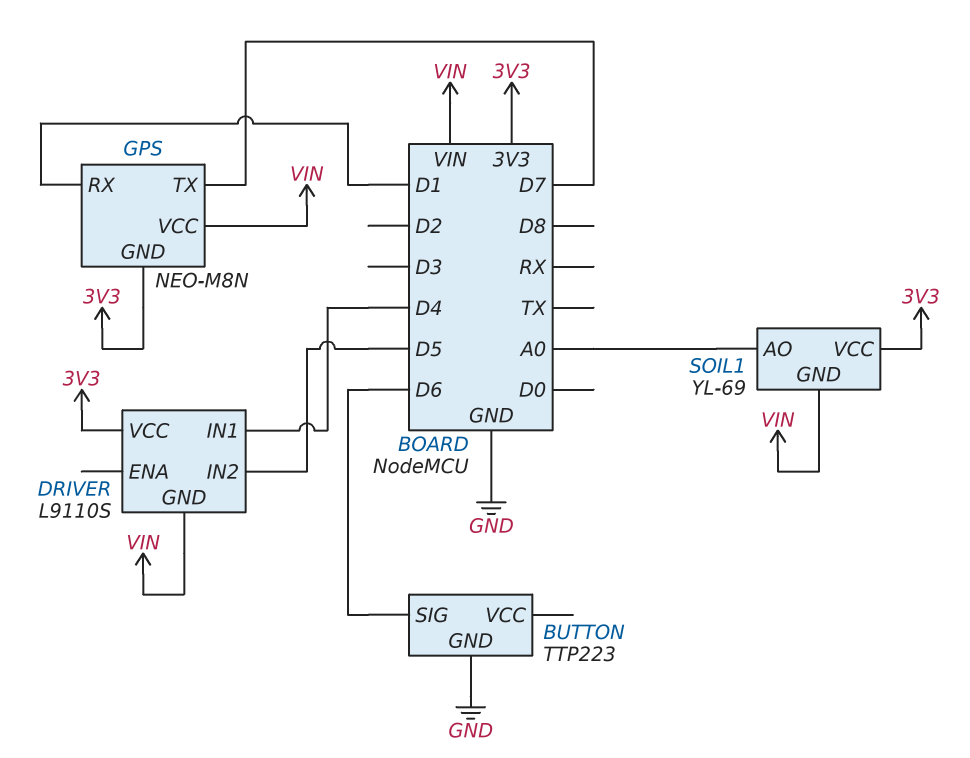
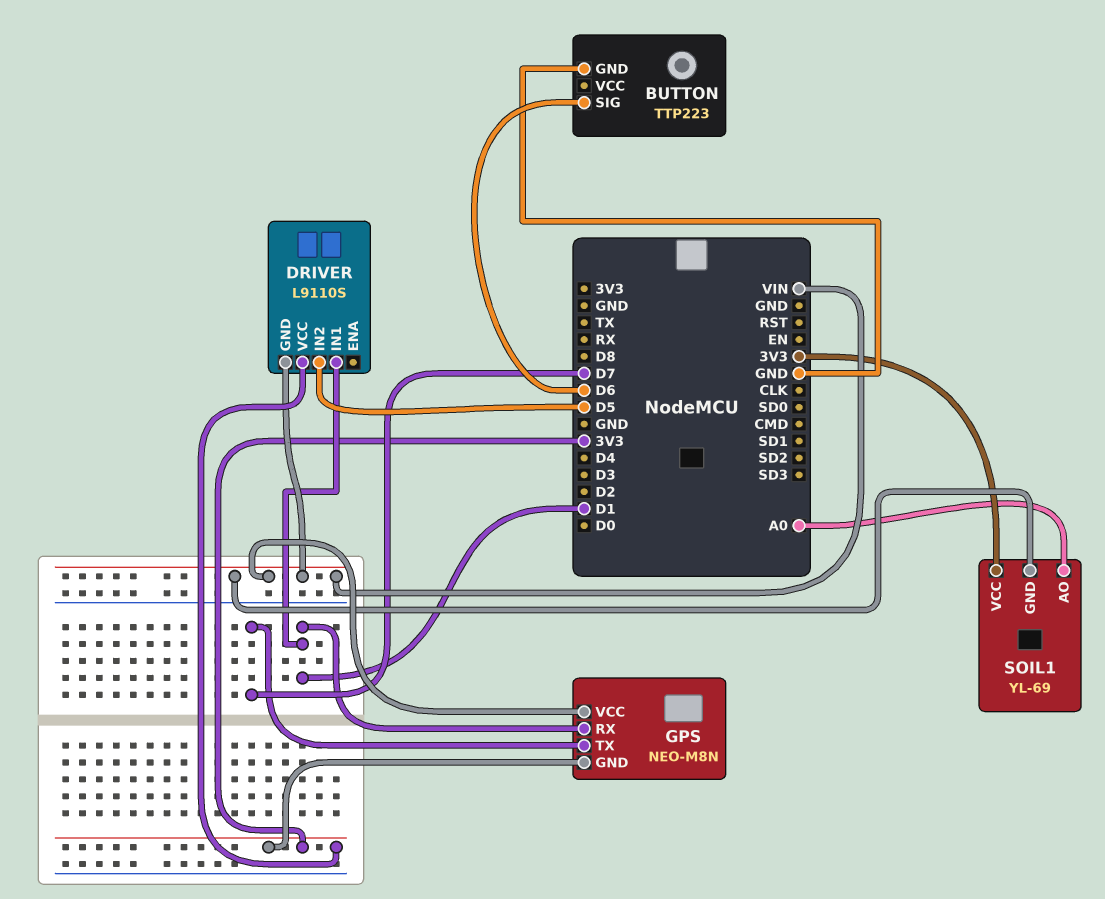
DRIVER pin IN1: D4 -> D1

